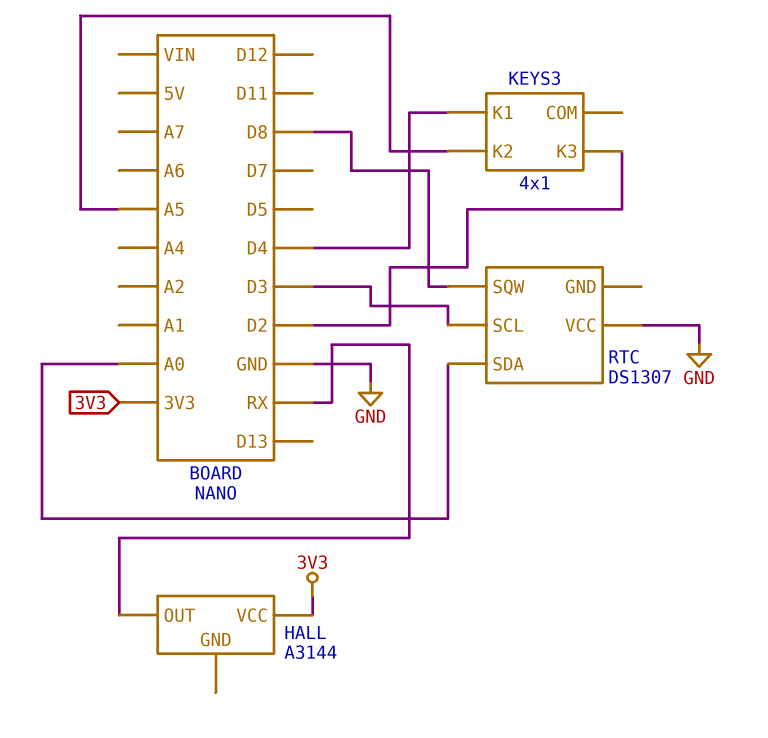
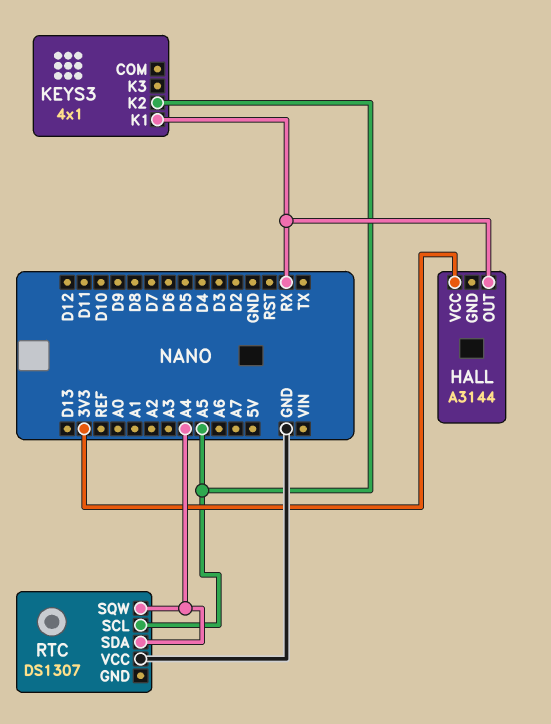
KEYS3 pin K1: D4 -> RX
KEYS3 pin K3: D2 -> none
RTC pin SCL: D3 -> A5
RTC pin SDA: A0 -> A4
RTC pin SQW: D8 -> A4

